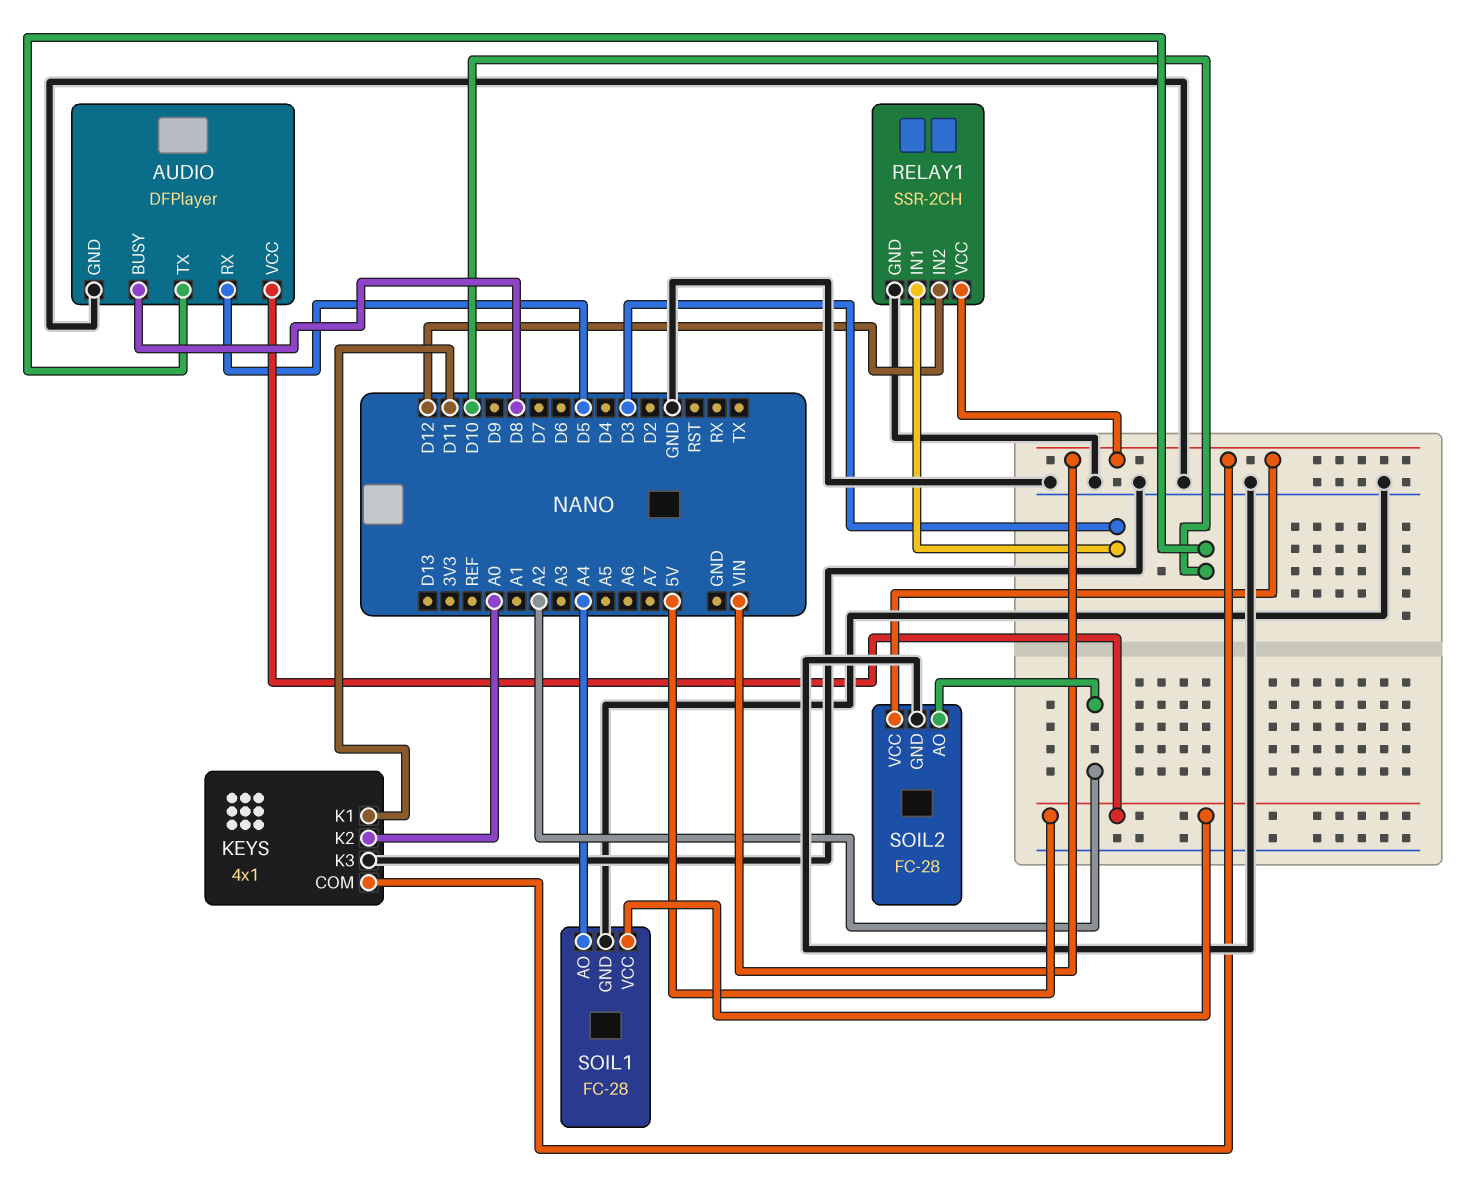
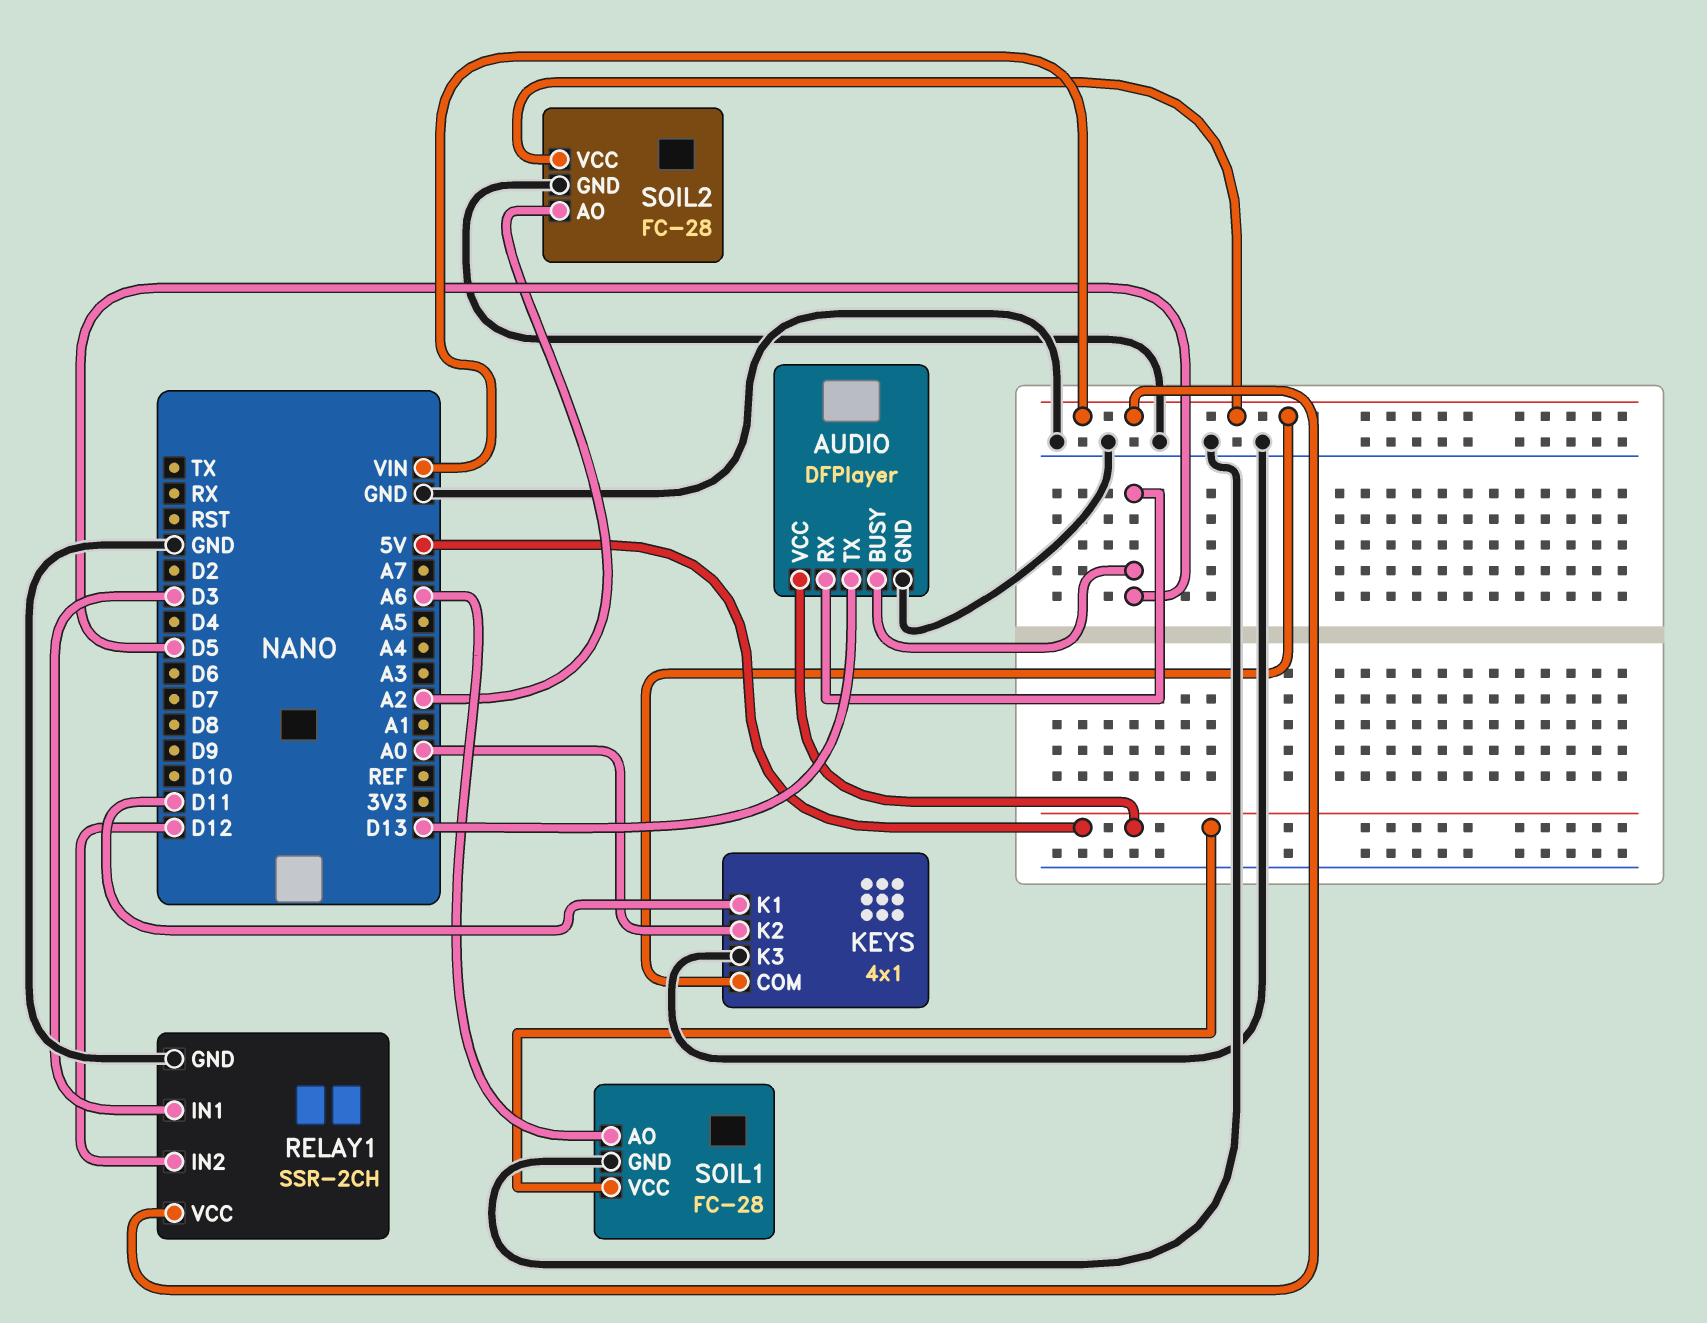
AUDIO pin BUSY: D8 -> D5
AUDIO pin TX: D10 -> D13
SOIL1 pin AO: A4 -> A6

